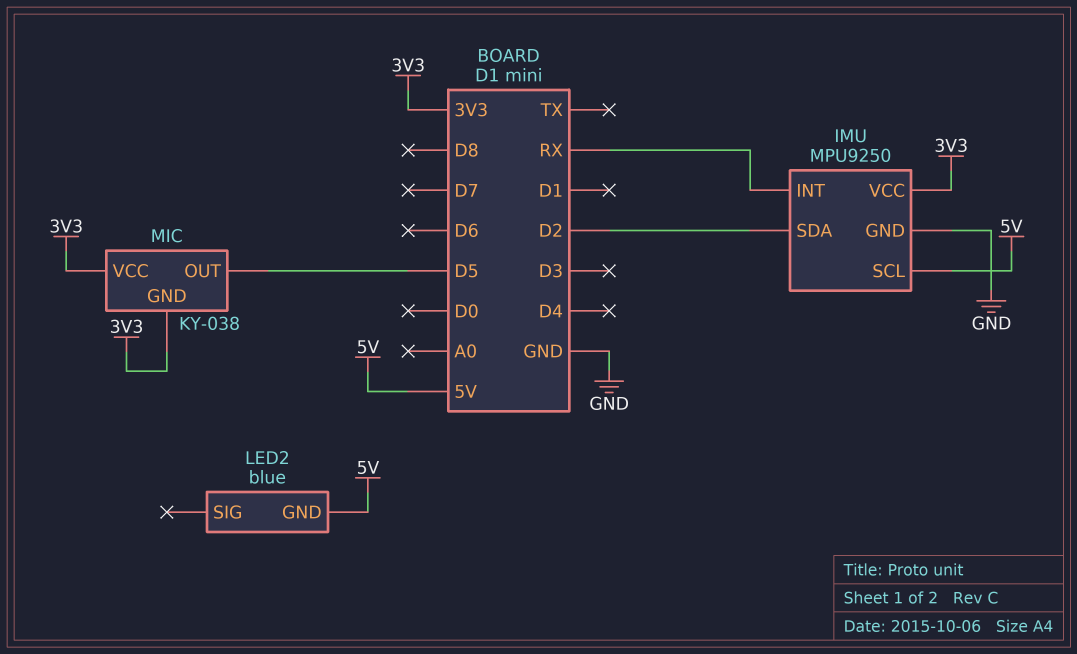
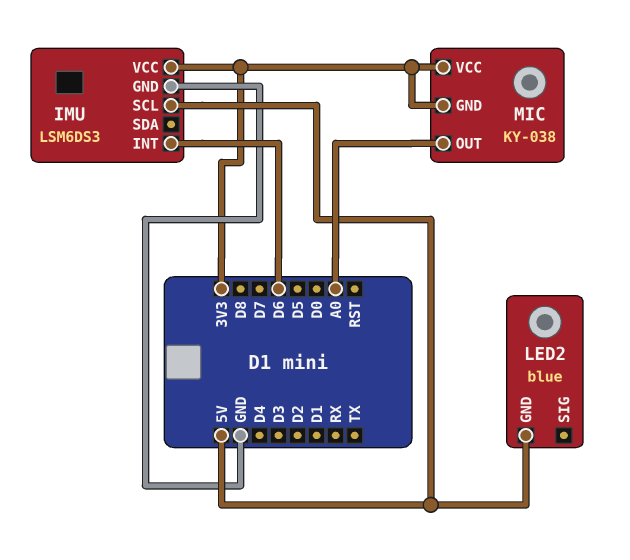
IMU: MPU9250 -> LSM6DS3
IMU pin INT: RX -> D6
IMU pin SDA: D2 -> none
MIC pin OUT: D5 -> A0

